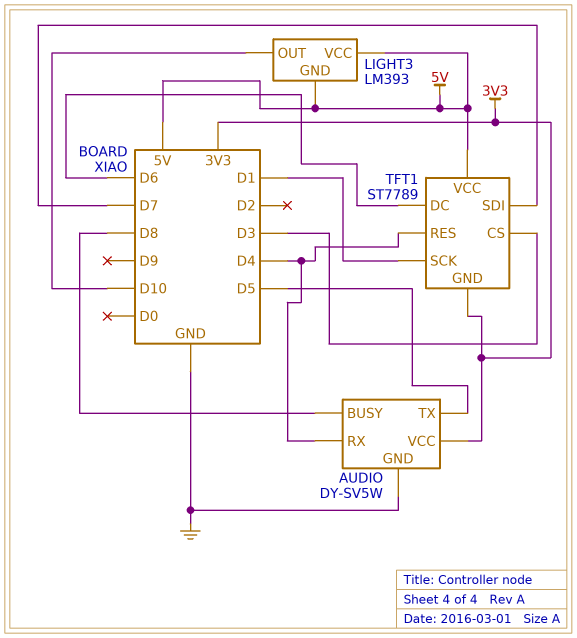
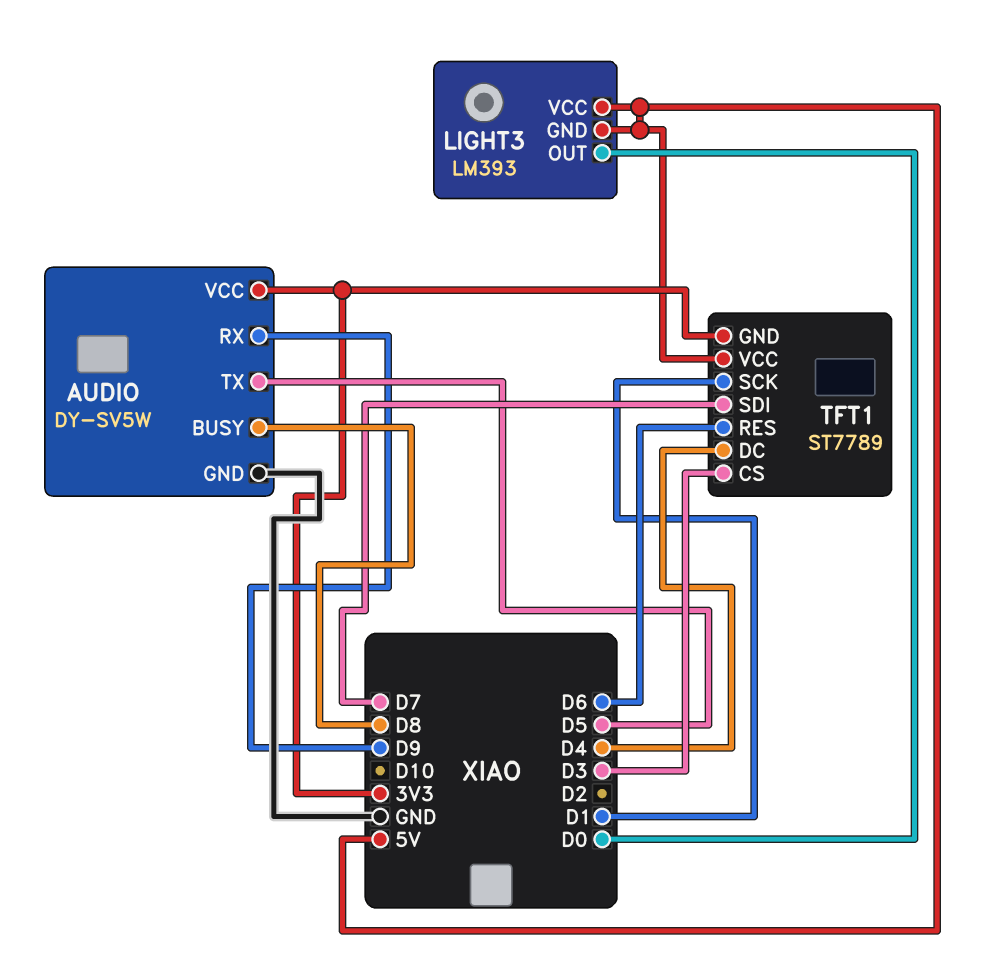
AUDIO pin RX: D4 -> D9
LIGHT3 pin OUT: D10 -> D0
TFT1 pin DC: D6 -> D4
TFT1 pin RES: D4 -> D6

